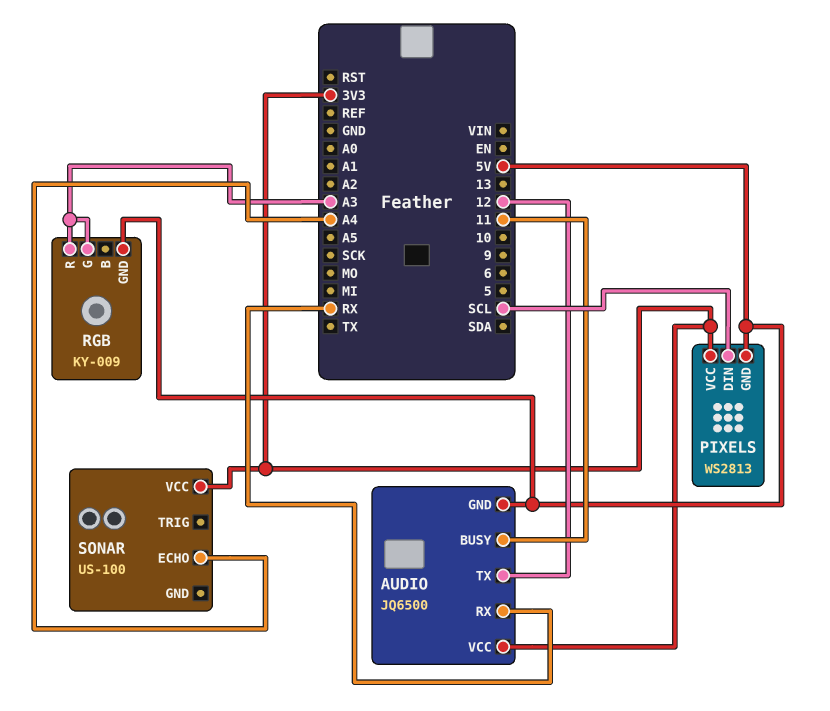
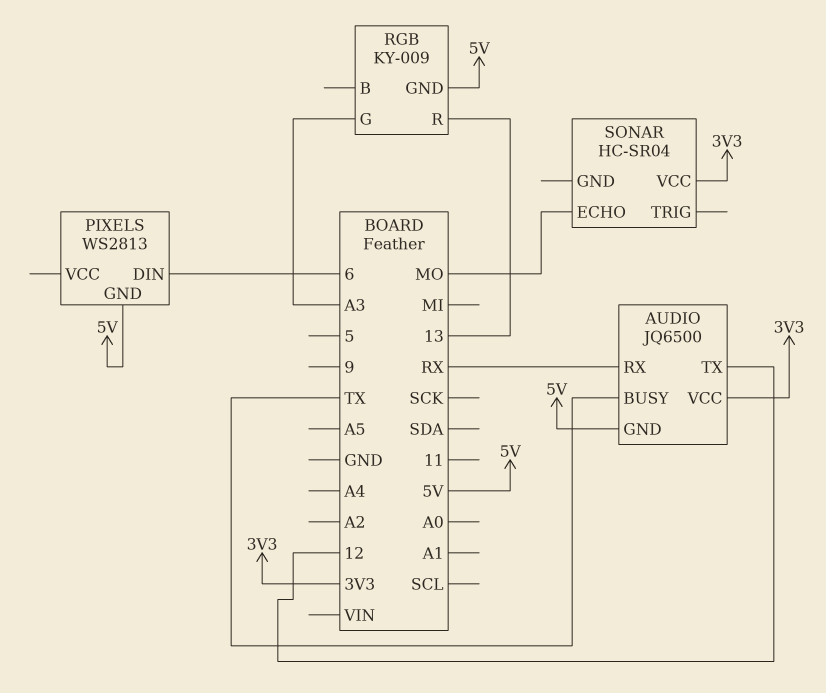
AUDIO pin BUSY: 11 -> TX
PIXELS pin DIN: SCL -> 6
PIXELS pin VCC: 3V3 -> none
RGB pin R: A3 -> 13
SONAR: US-100 -> HC-SR04
SONAR pin ECHO: A4 -> MO

